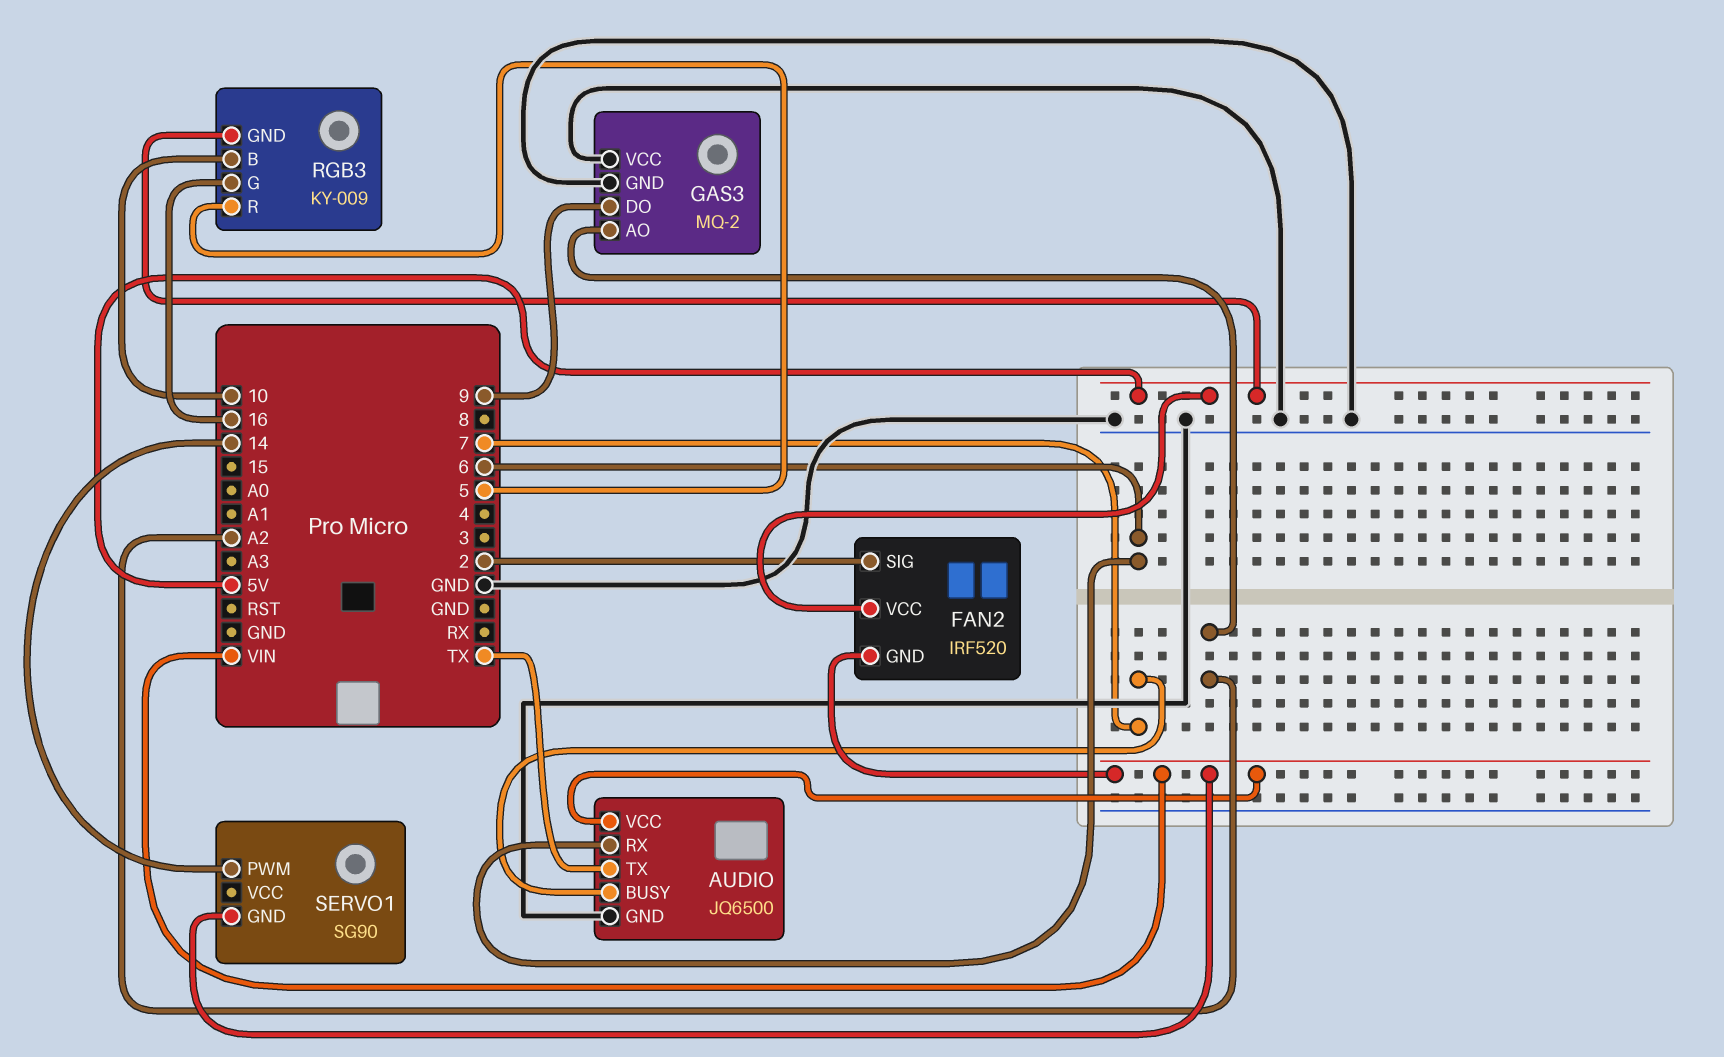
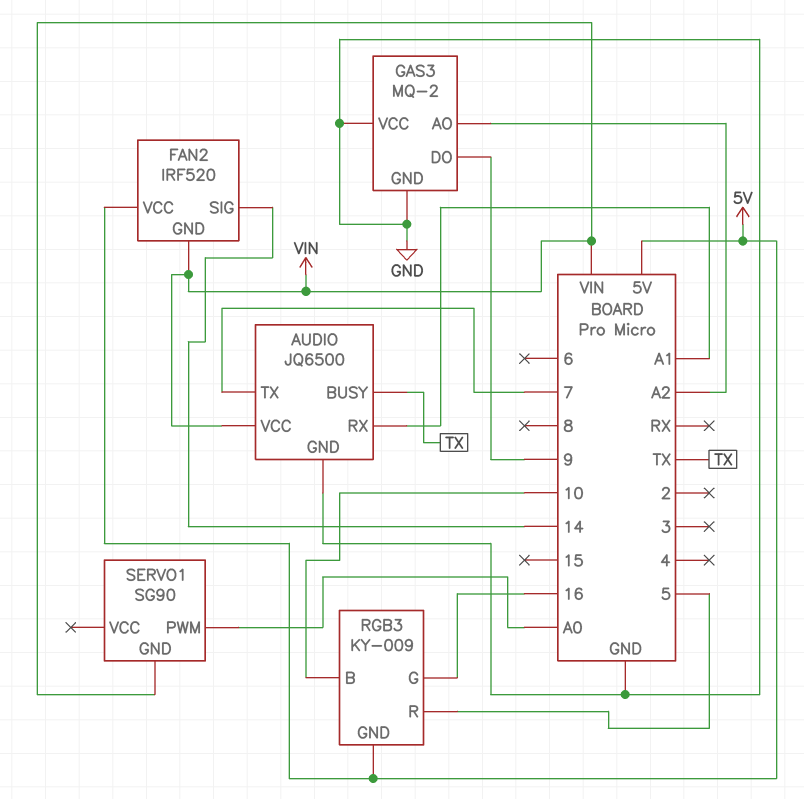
AUDIO pin BUSY: 7 -> TX
AUDIO pin RX: 6 -> A1
AUDIO pin TX: TX -> 7
FAN2 pin SIG: 2 -> 14
SERVO1 pin PWM: 14 -> A0

